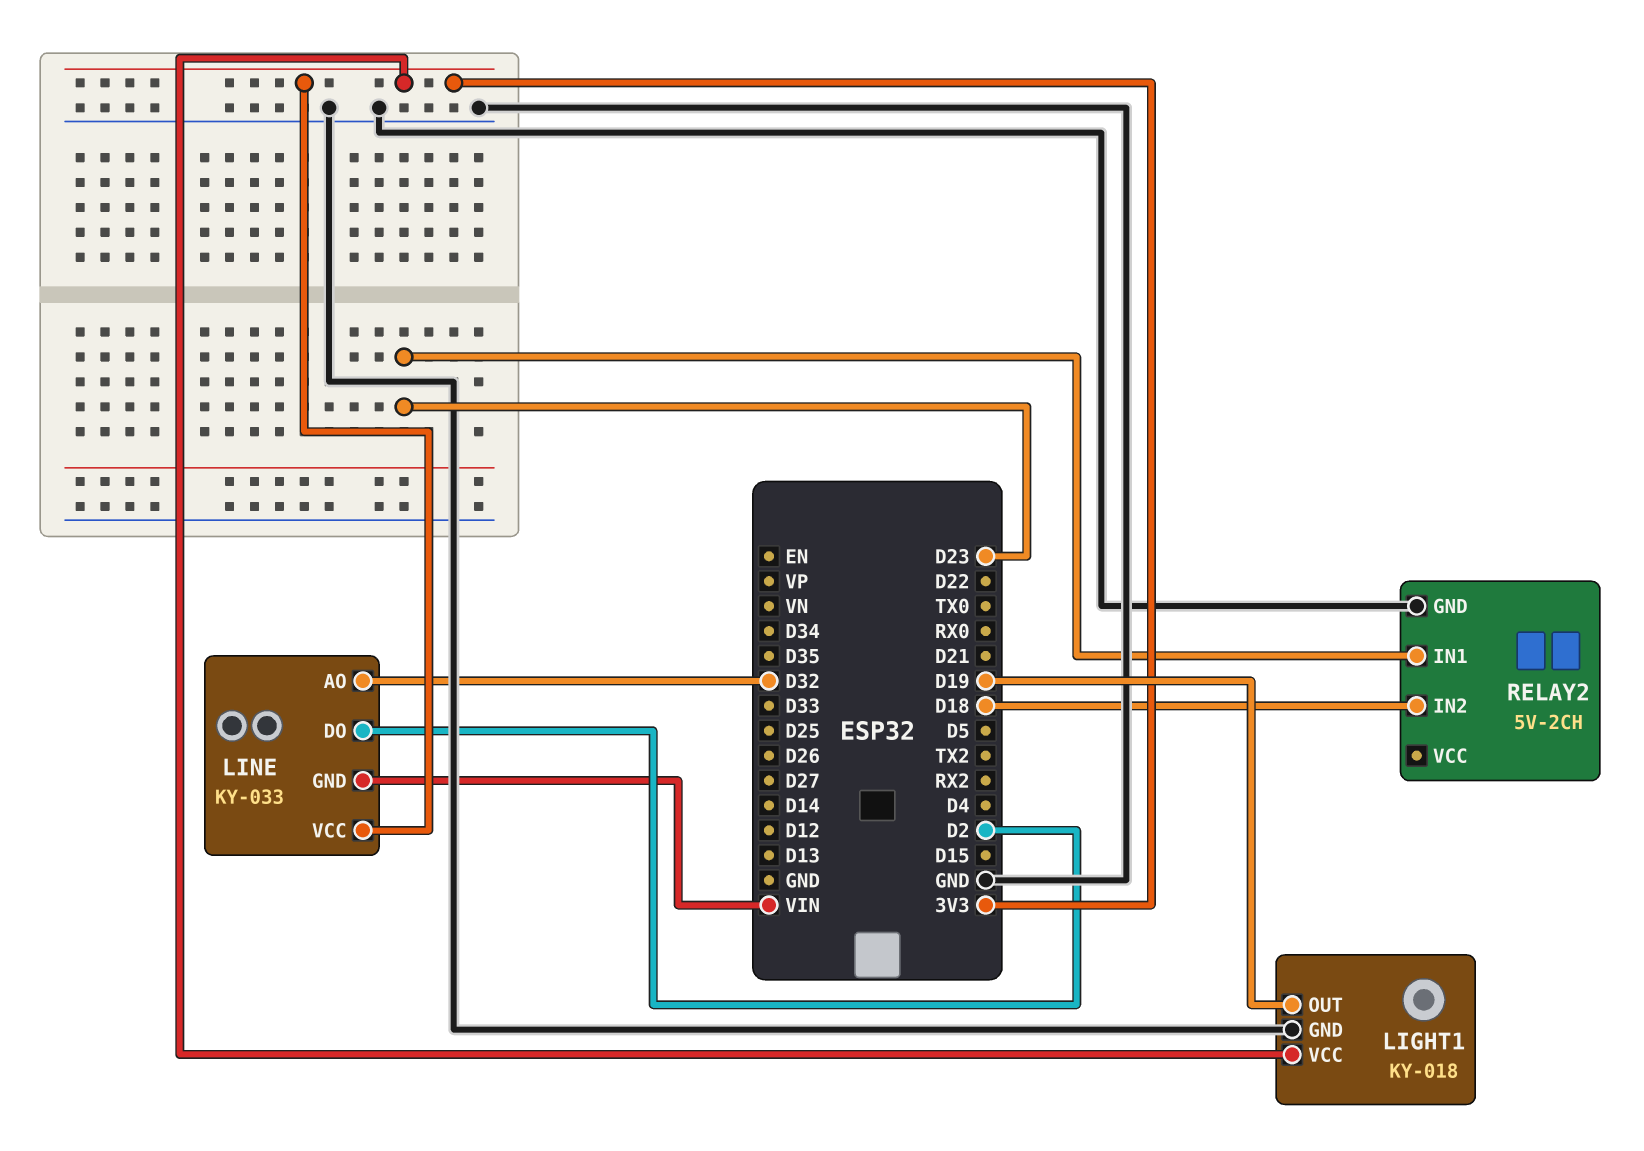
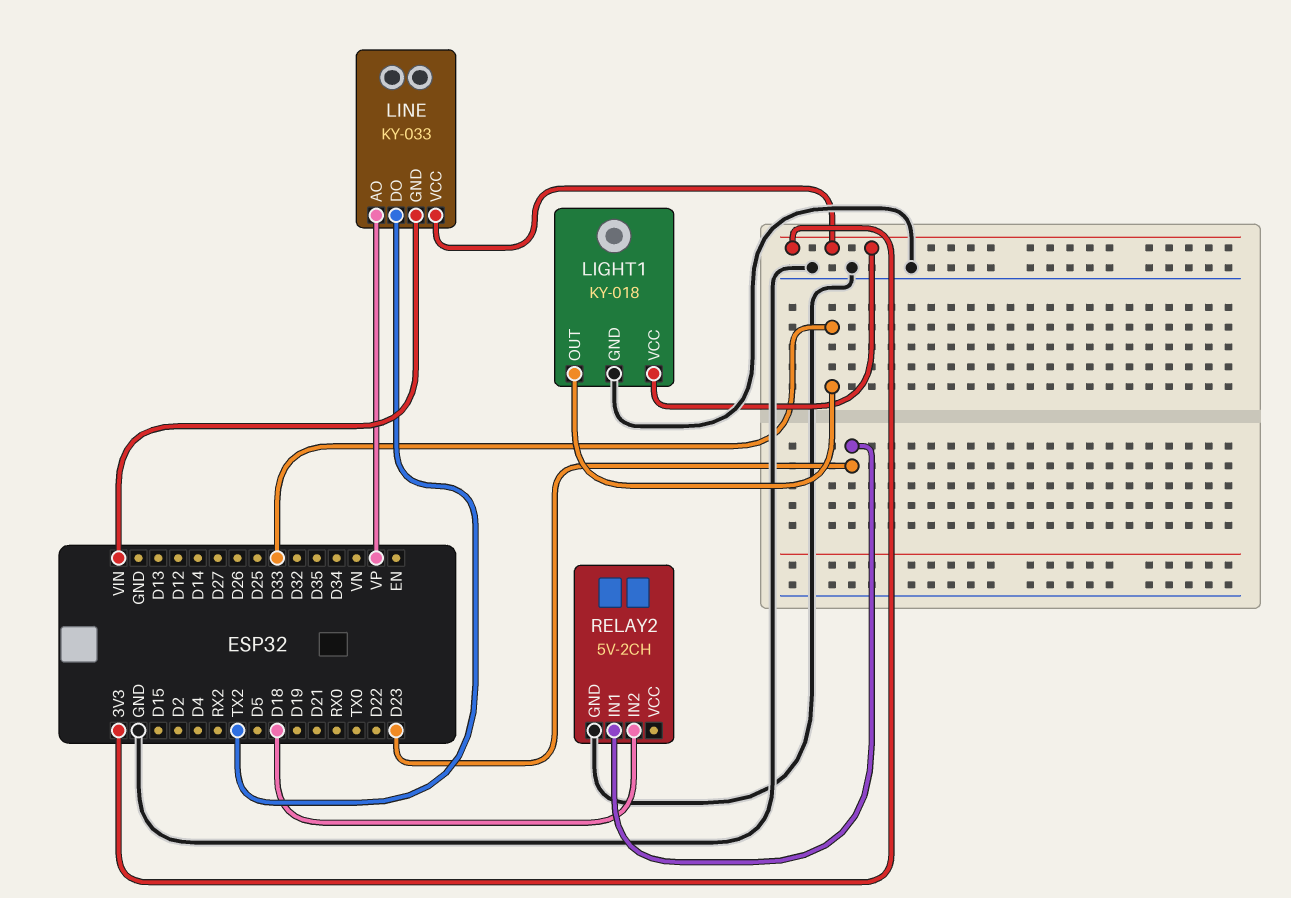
LIGHT1 pin OUT: D19 -> D33
LINE pin AO: D32 -> VP
LINE pin DO: D2 -> TX2

